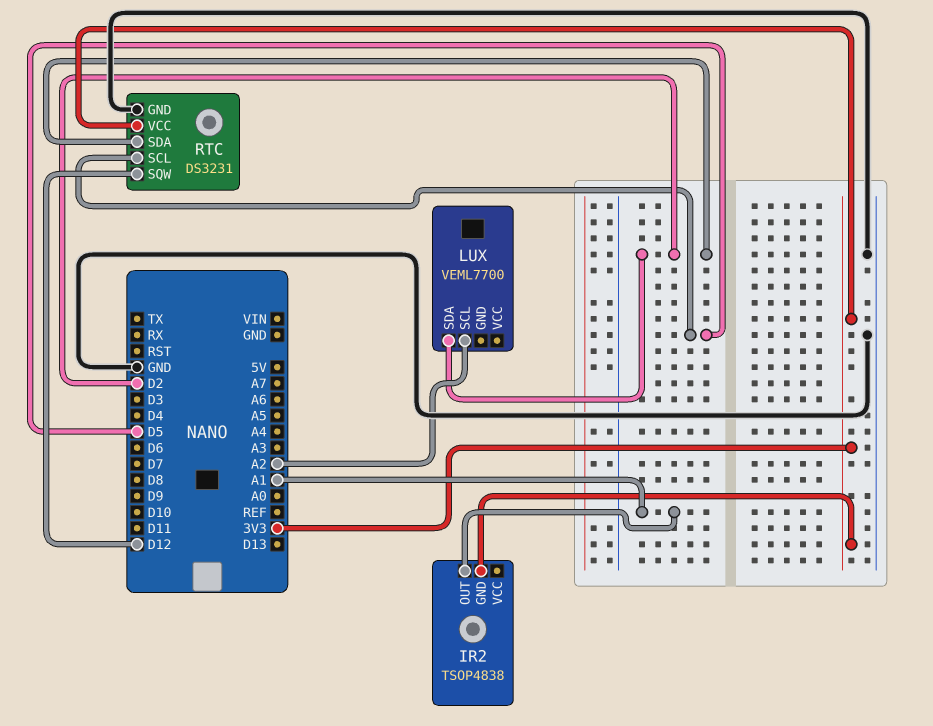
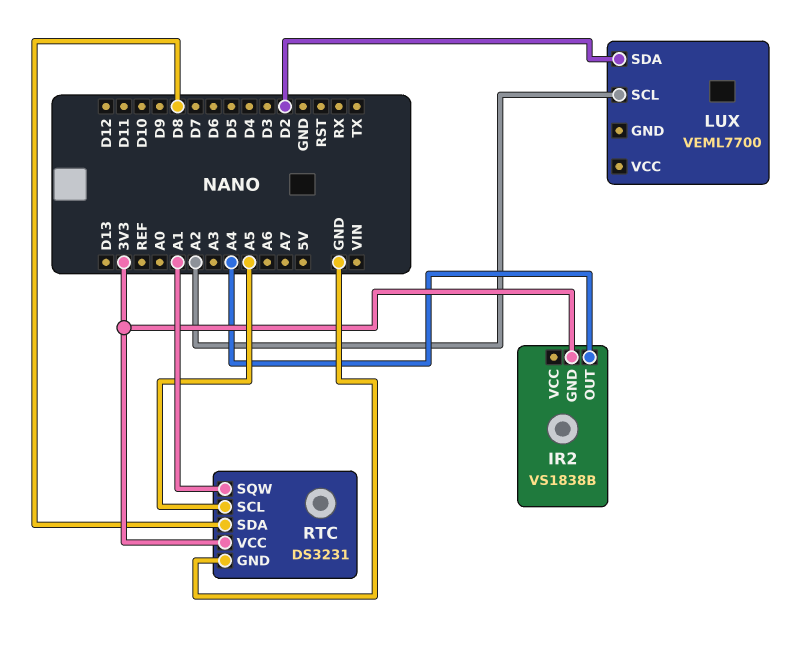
IR2: TSOP4838 -> VS1838B
IR2 pin OUT: A1 -> A4
RTC pin SCL: D5 -> A5
RTC pin SDA: D2 -> D8
RTC pin SQW: D12 -> A1

